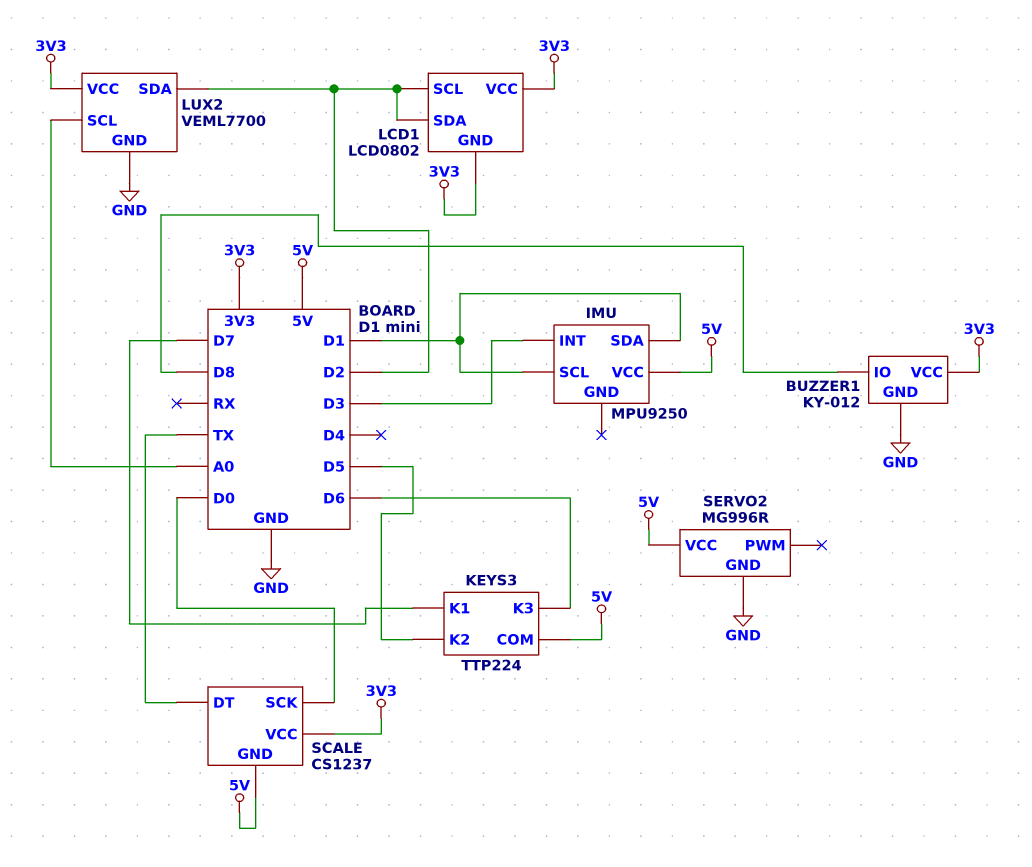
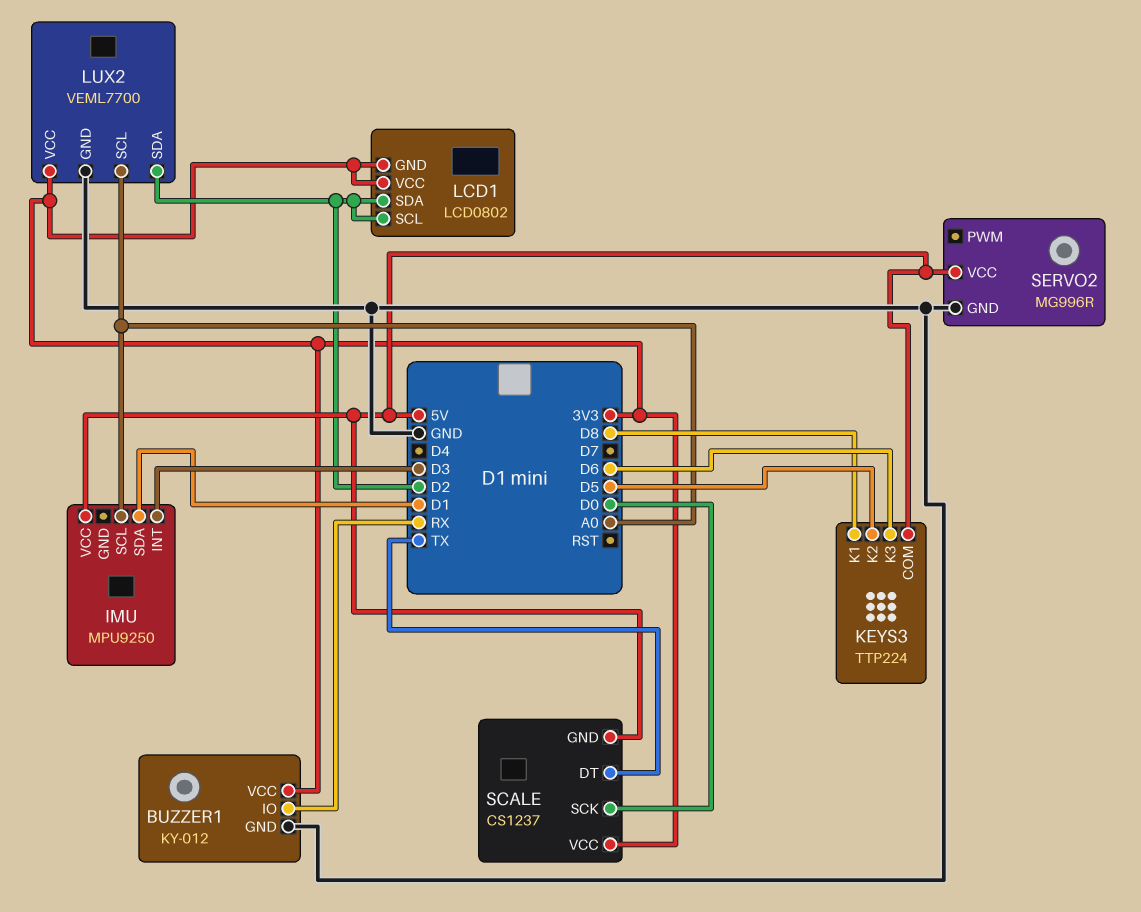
BUZZER1 pin IO: D8 -> RX
IMU pin SCL: D1 -> A0
KEYS3 pin K1: D7 -> D8

